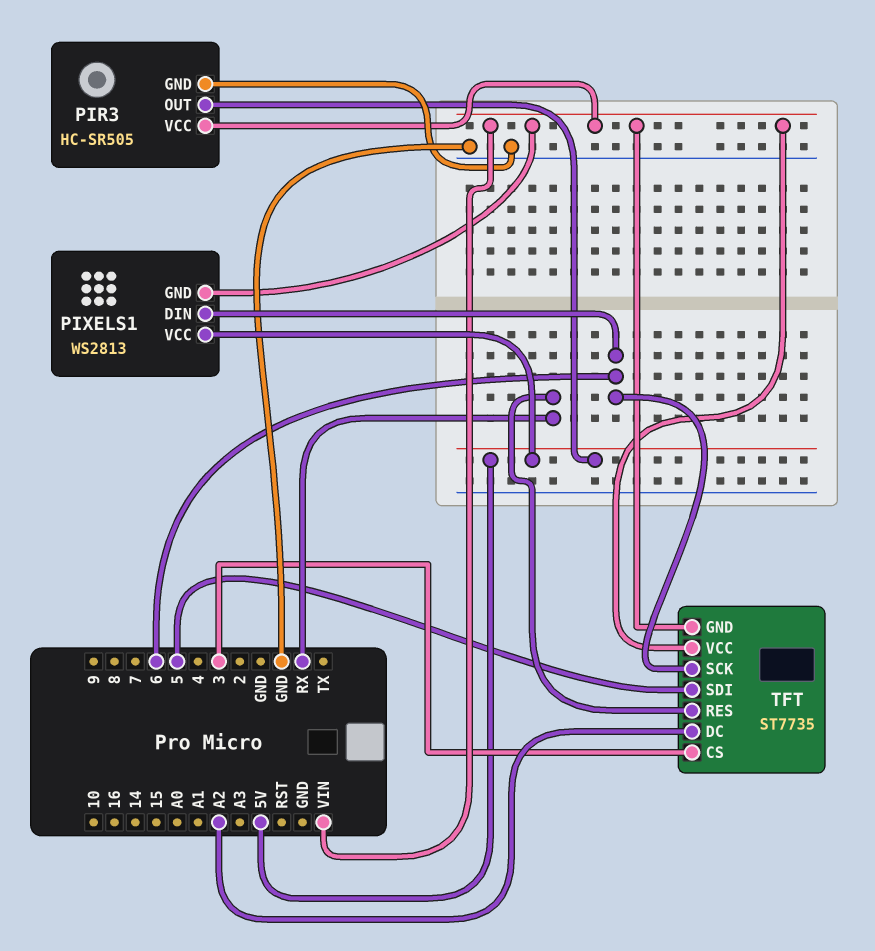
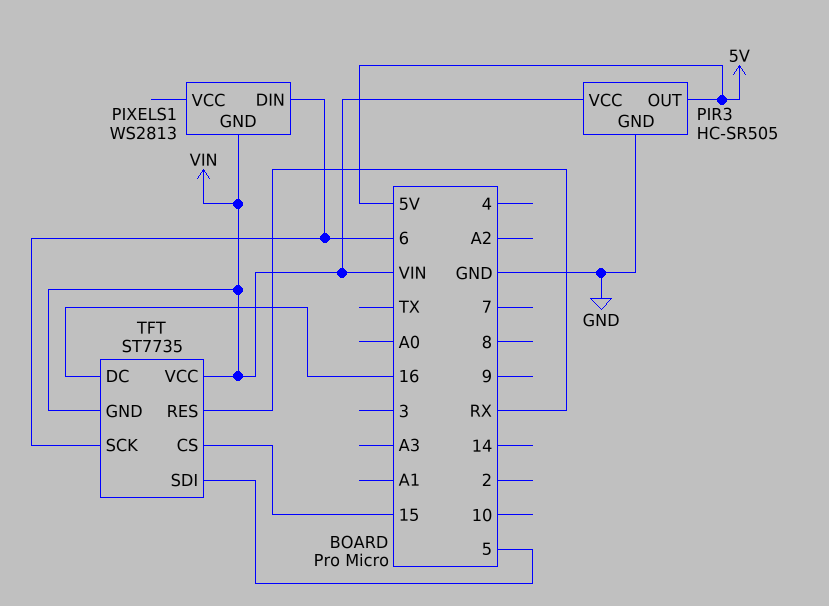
PIXELS1 pin VCC: 5V -> none
TFT pin CS: 3 -> 15
TFT pin DC: A2 -> 16

